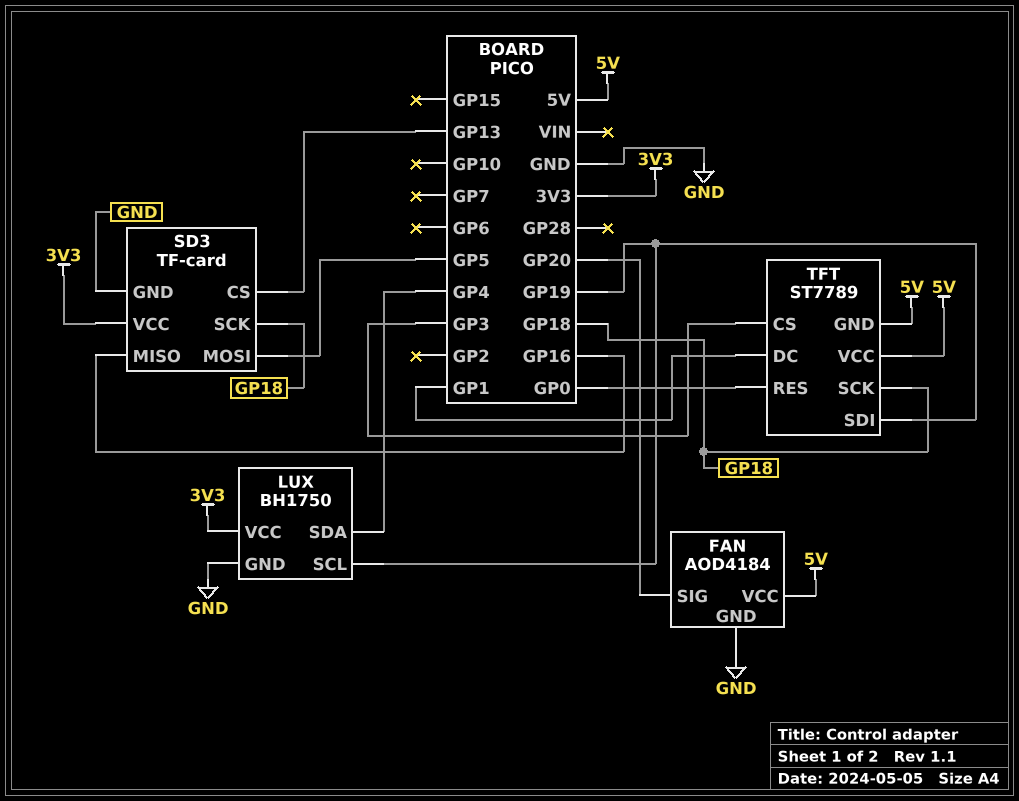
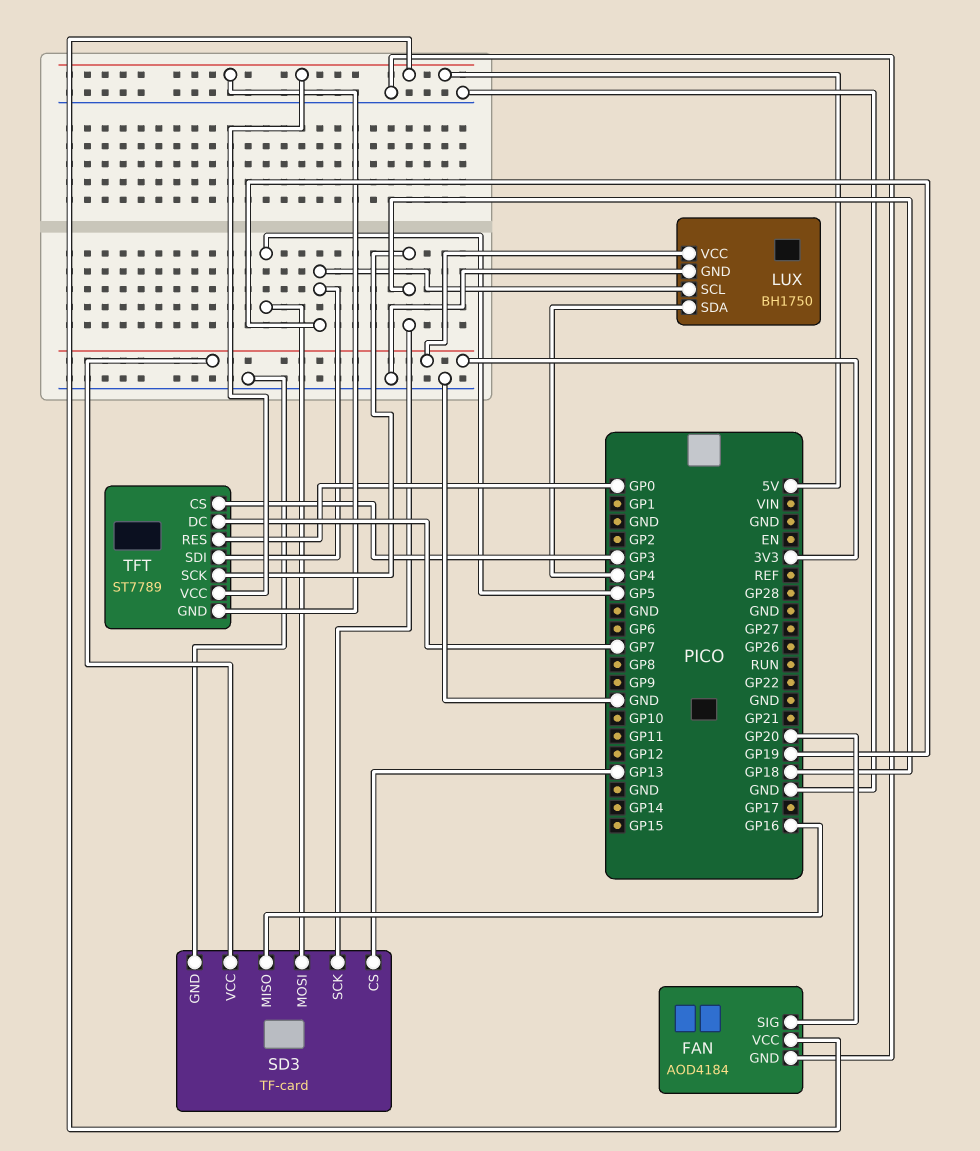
TFT pin DC: GP1 -> GP7

